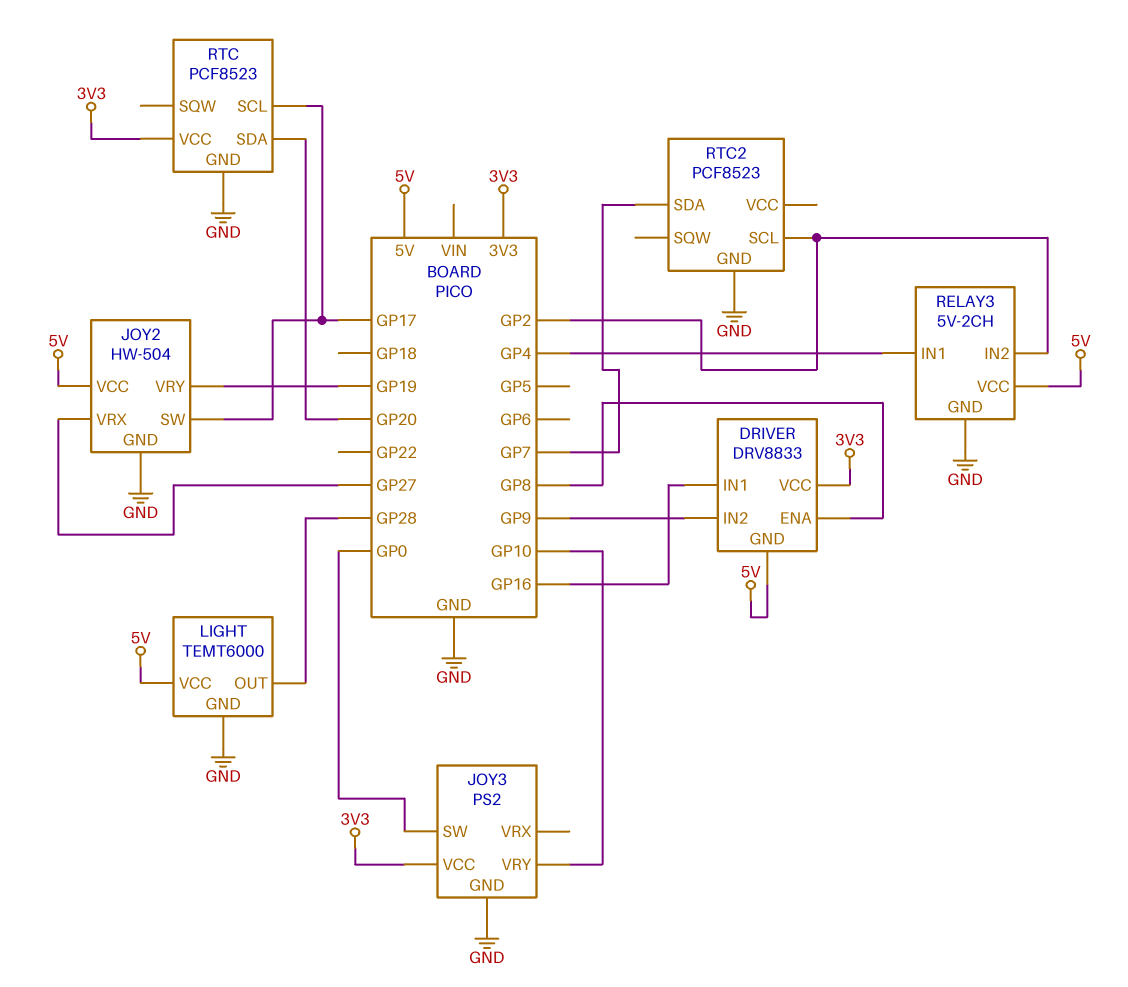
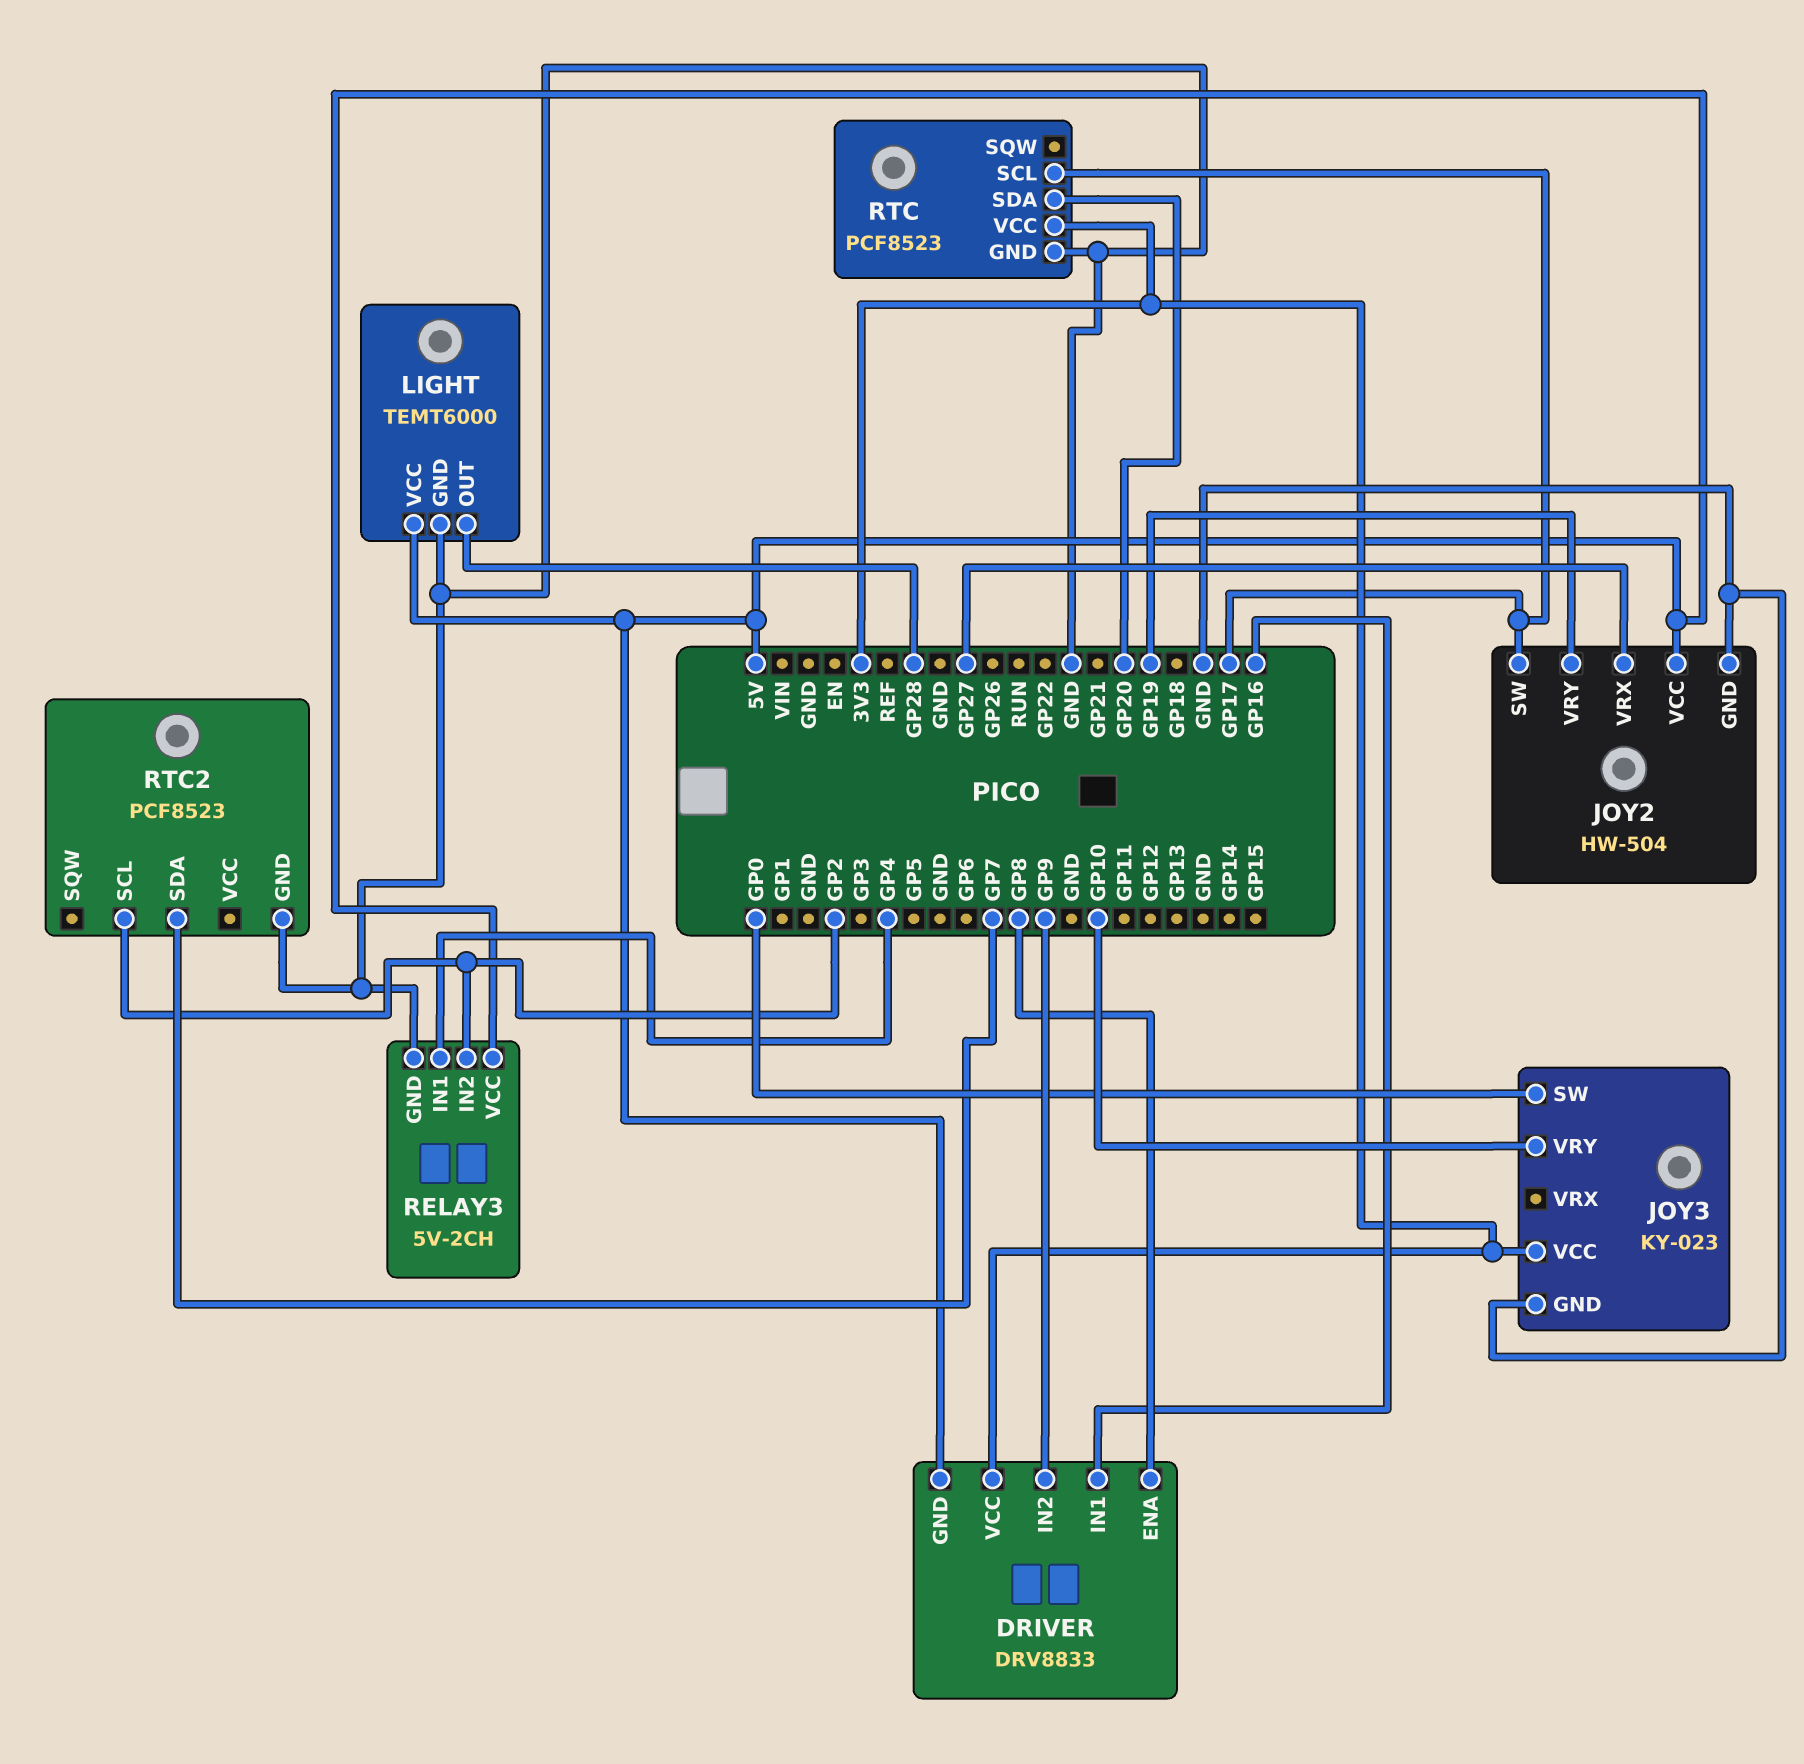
JOY3: PS2 -> KY-023

